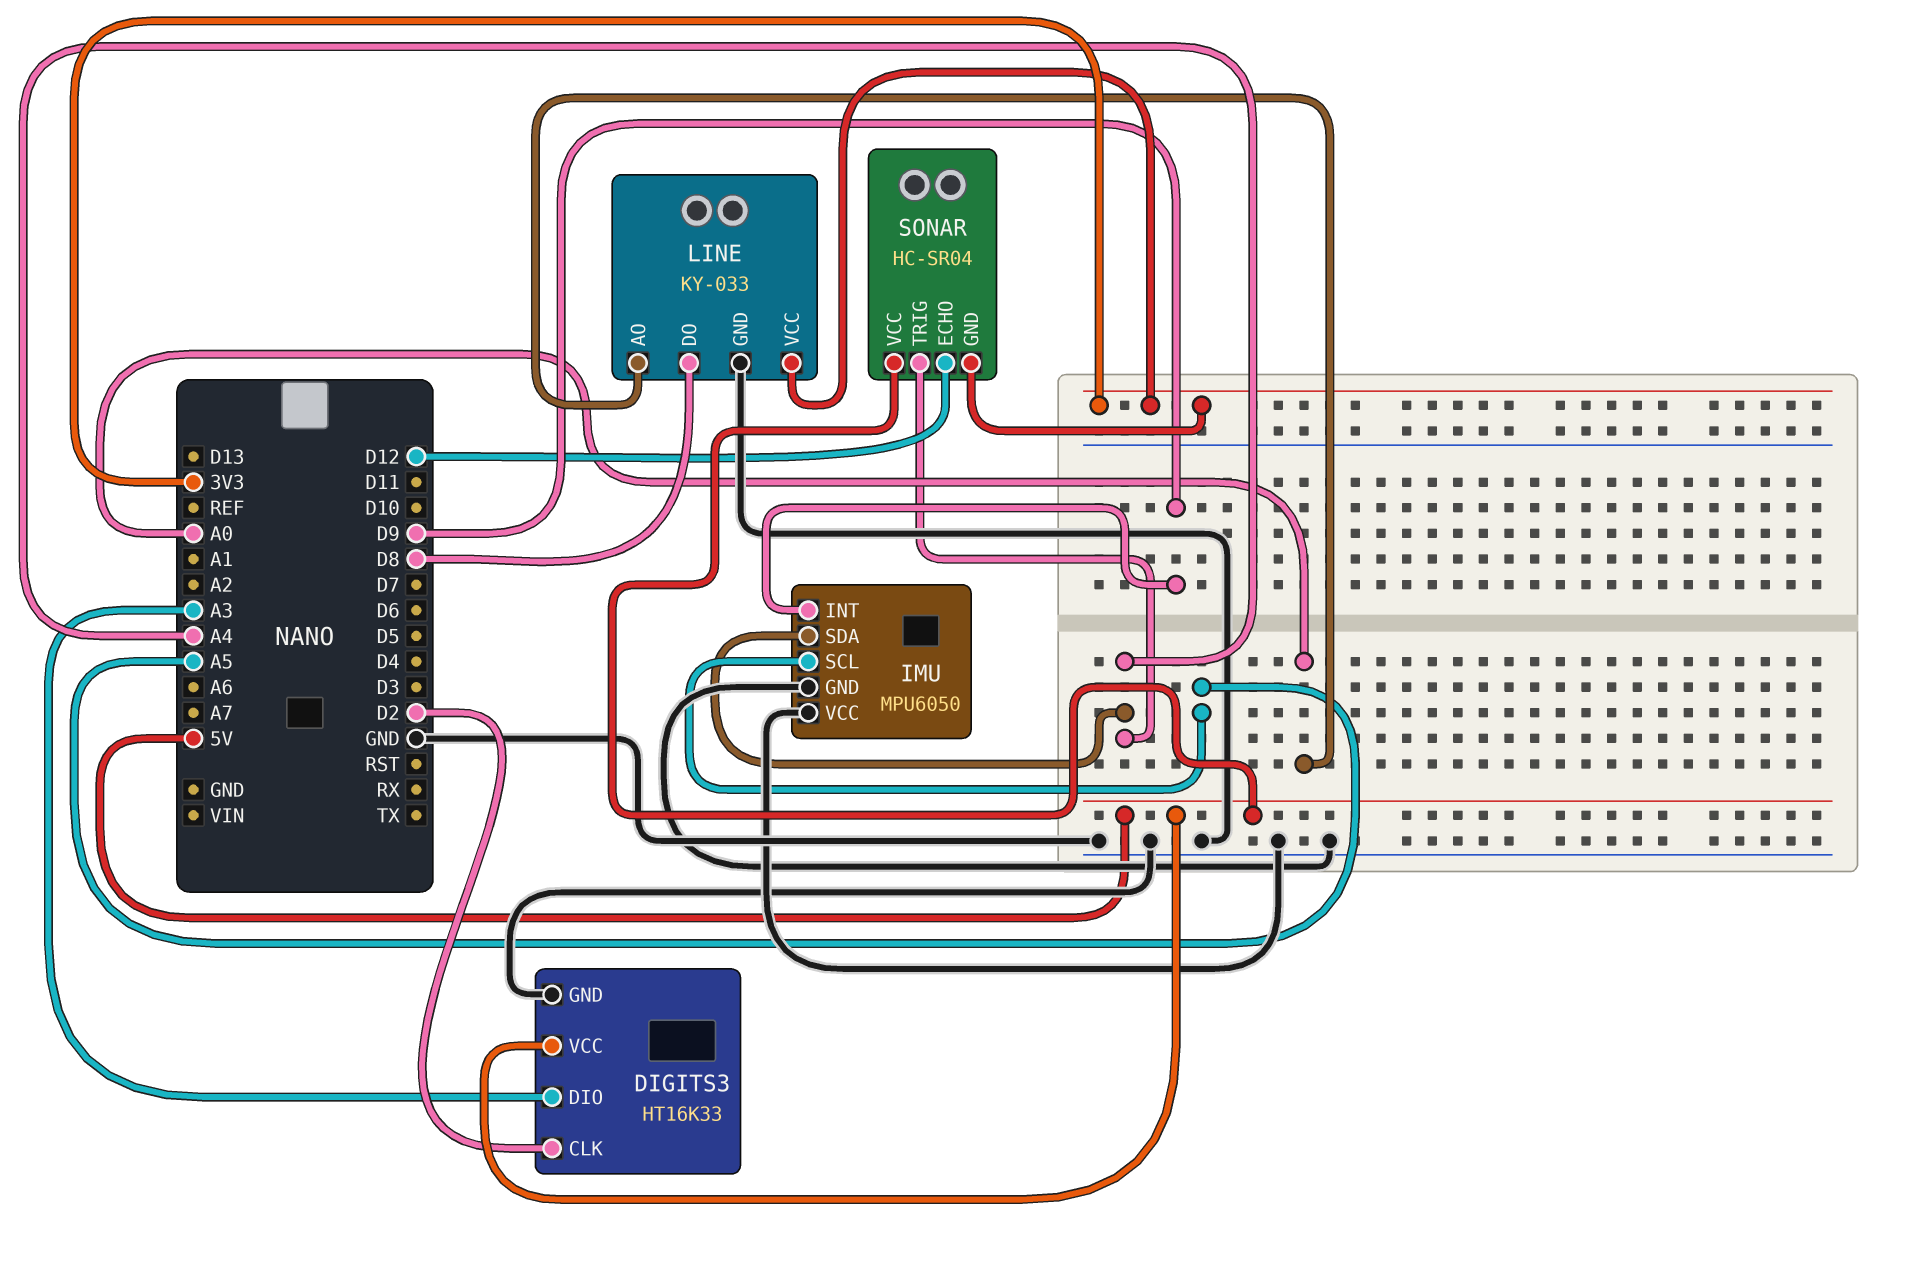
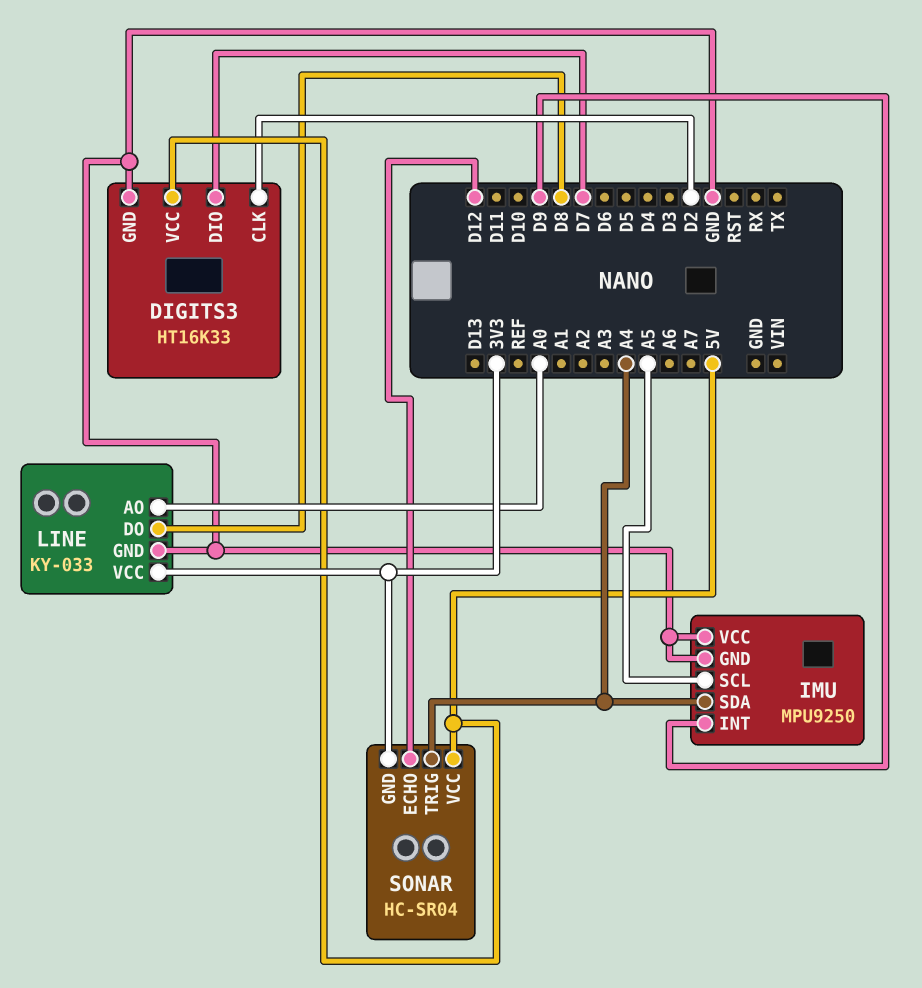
DIGITS3 pin DIO: A3 -> D7
IMU: MPU6050 -> MPU9250

